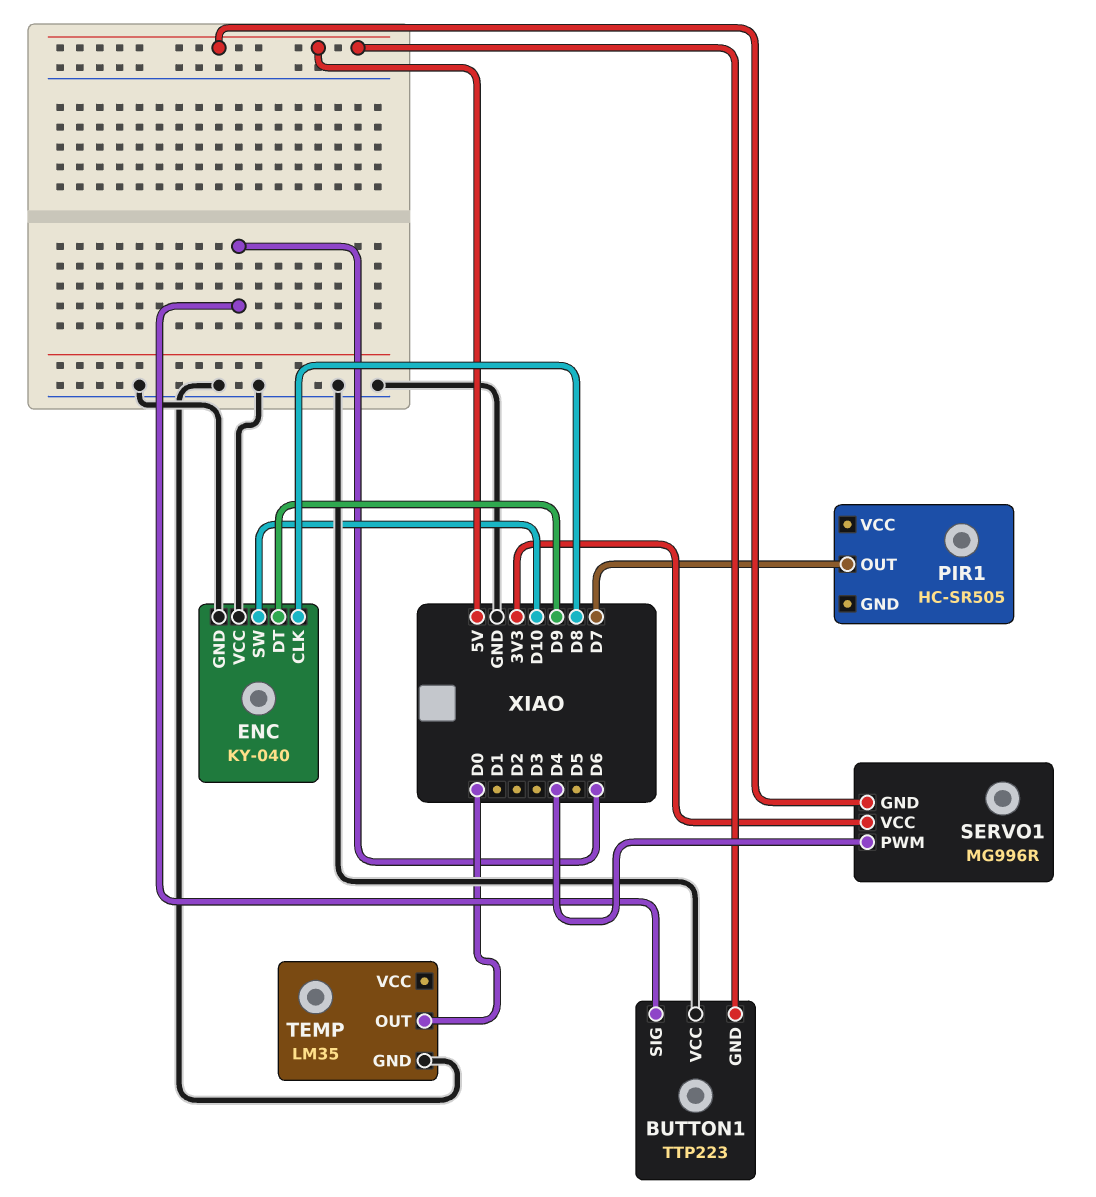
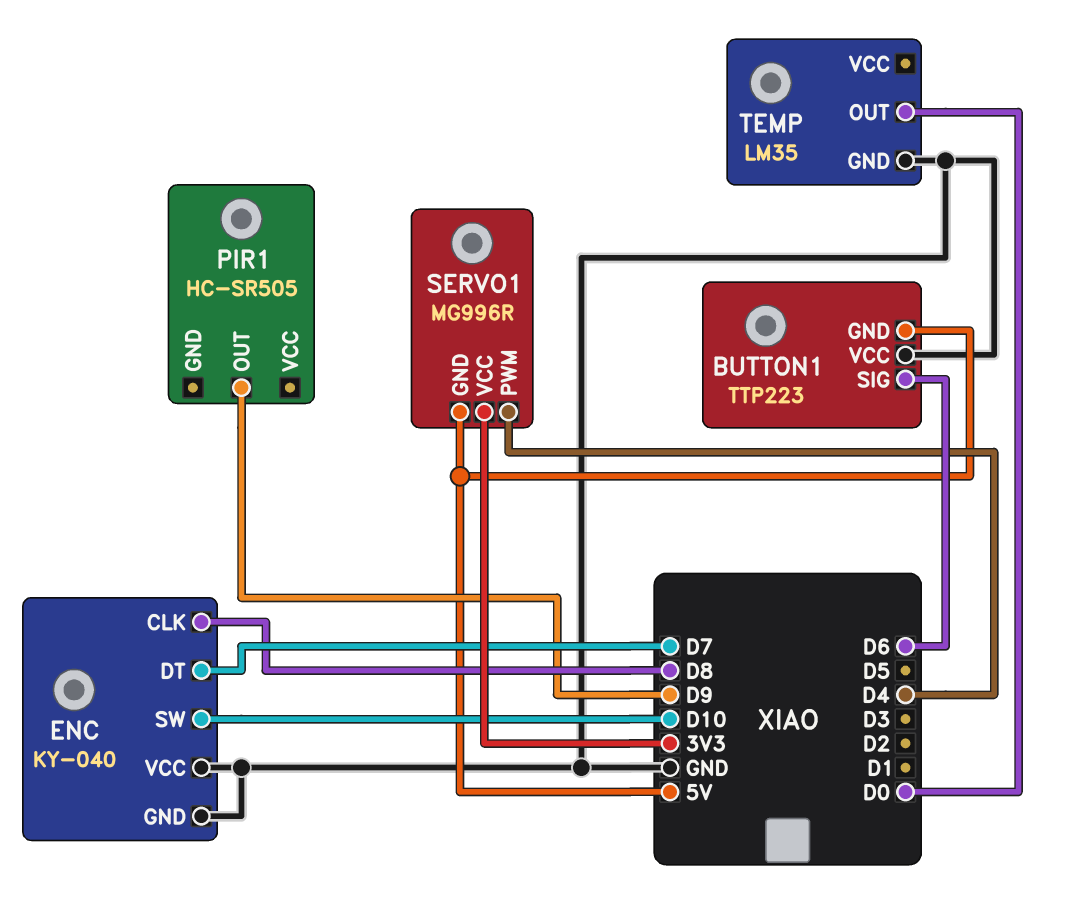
ENC pin DT: D9 -> D7
PIR1 pin OUT: D7 -> D9

